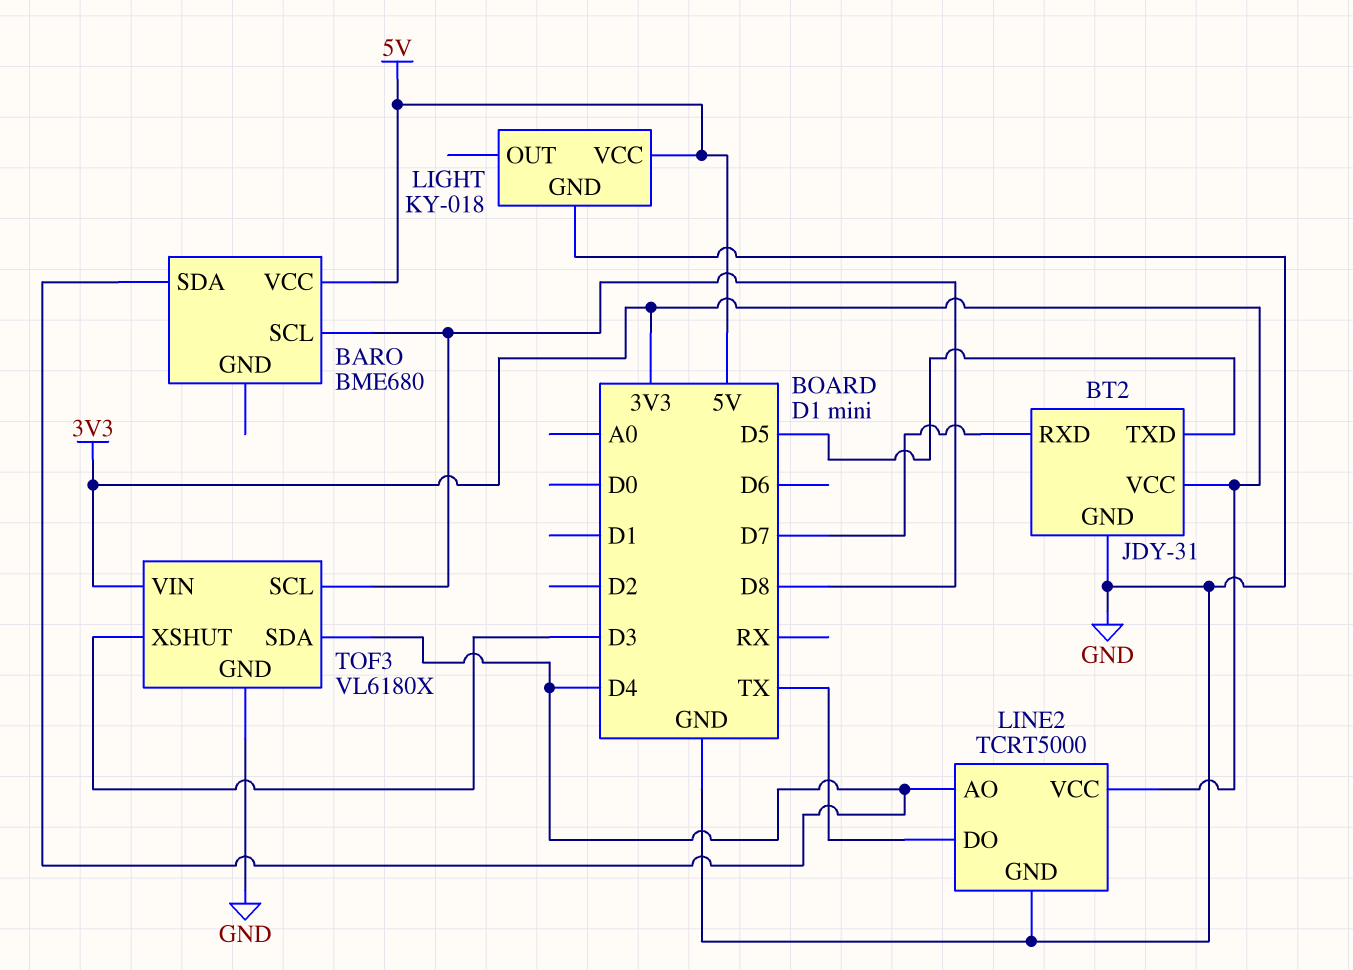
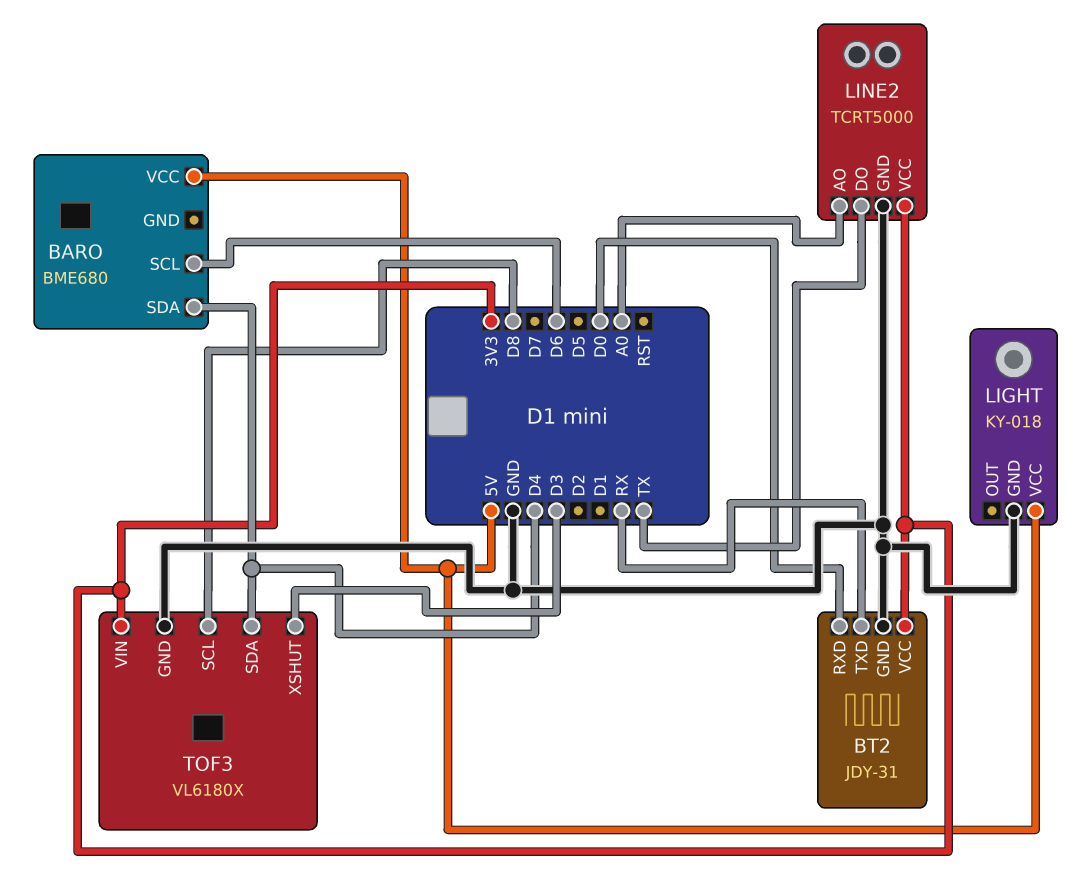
BARO pin SCL: D8 -> D6
BT2 pin RXD: D7 -> D0
BT2 pin TXD: D5 -> RX
LINE2 pin AO: D4 -> A0

